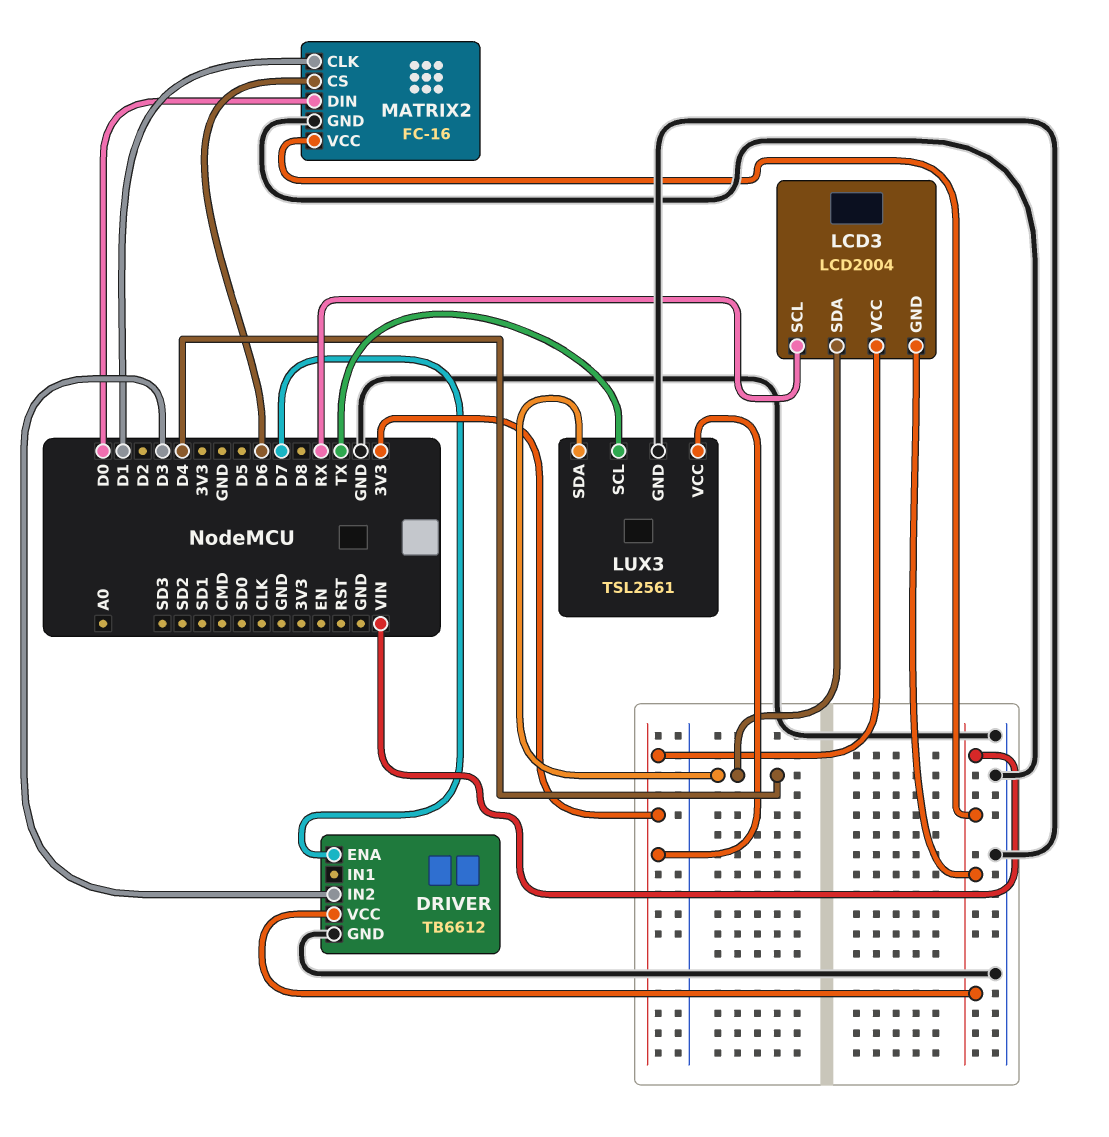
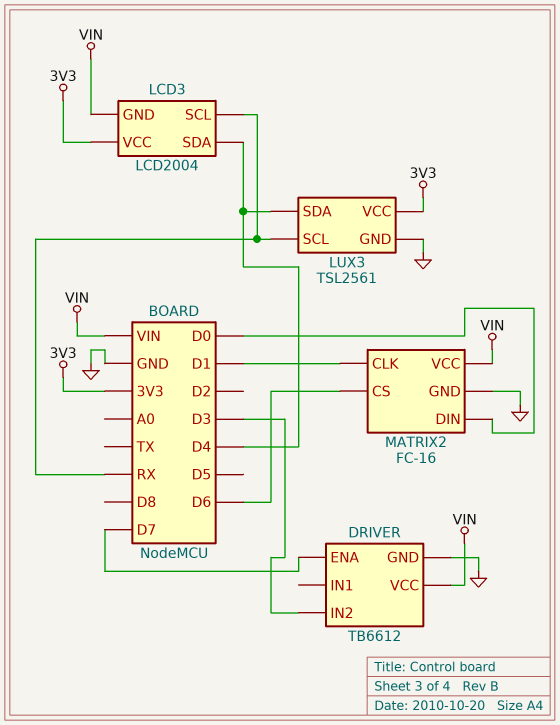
LUX3 pin SCL: TX -> RX

